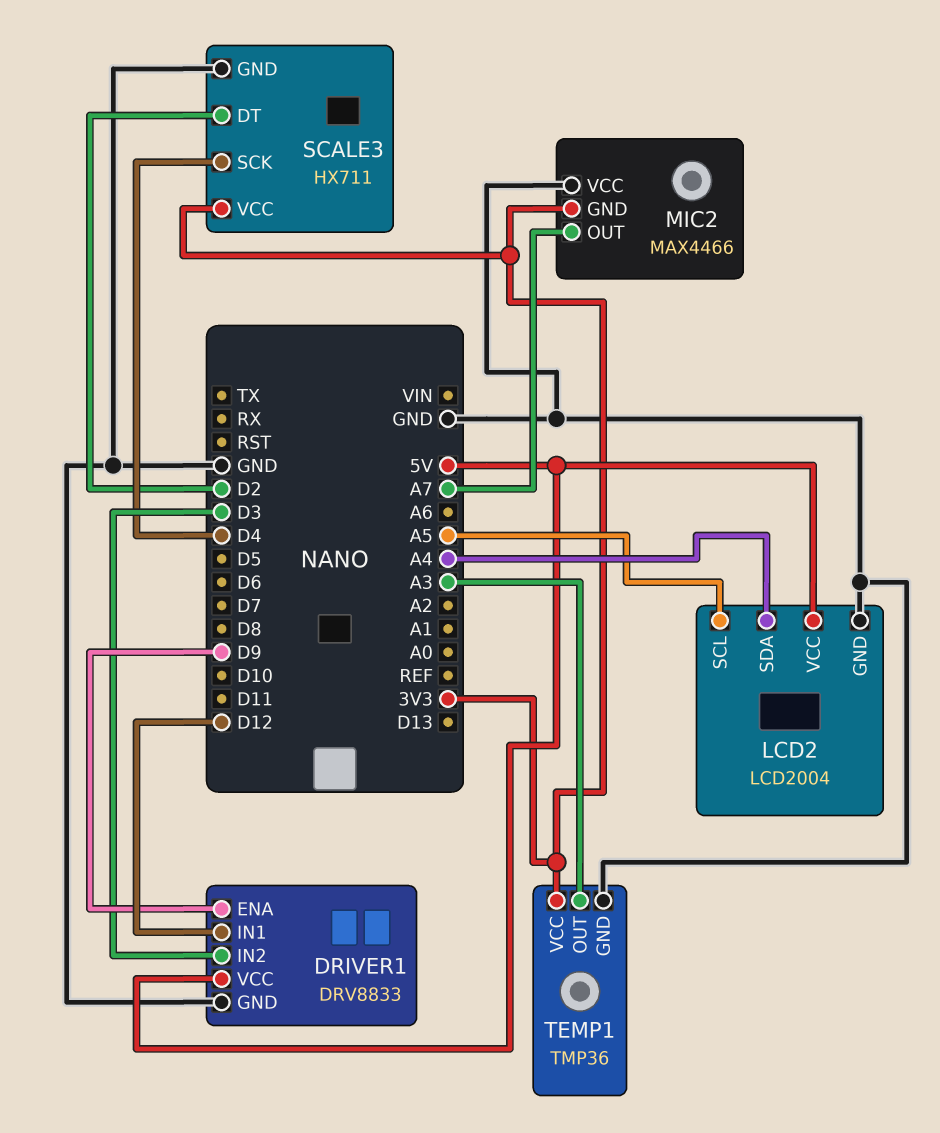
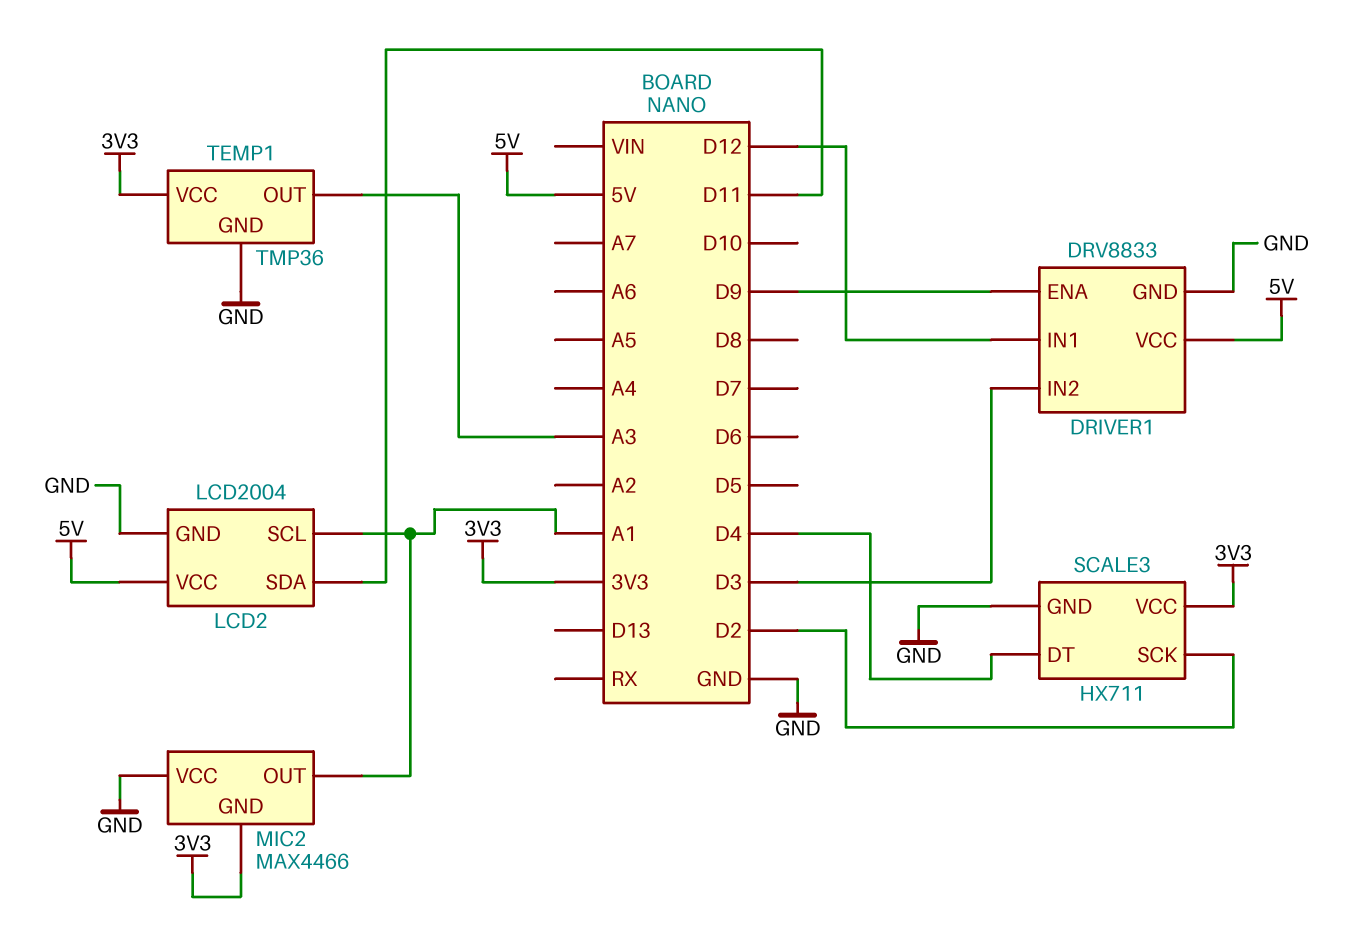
LCD2 pin SCL: A5 -> A1
LCD2 pin SDA: A4 -> D11
MIC2 pin OUT: A7 -> A1
SCALE3 pin DT: D2 -> D4
SCALE3 pin SCK: D4 -> D2

